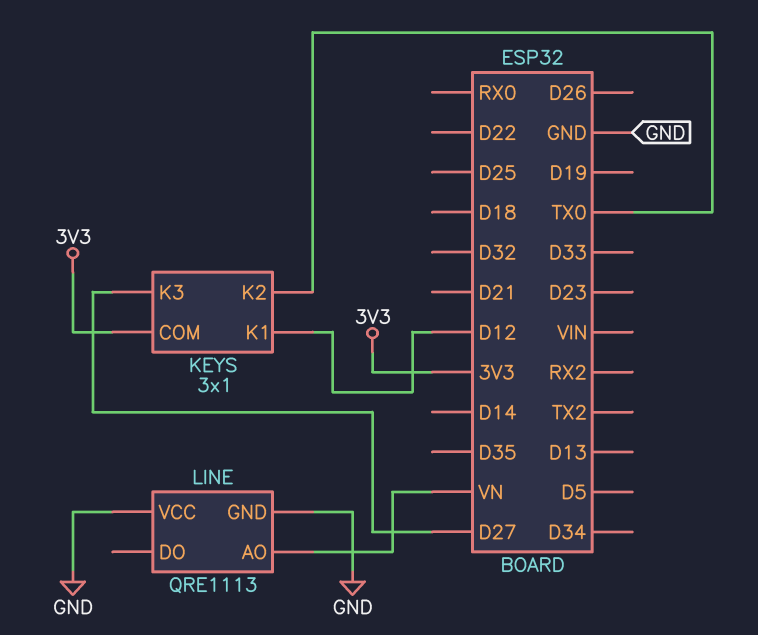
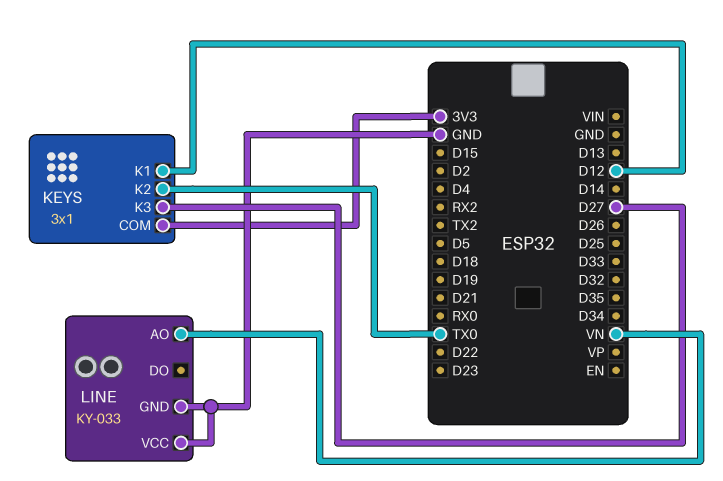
LINE: QRE1113 -> KY-033

